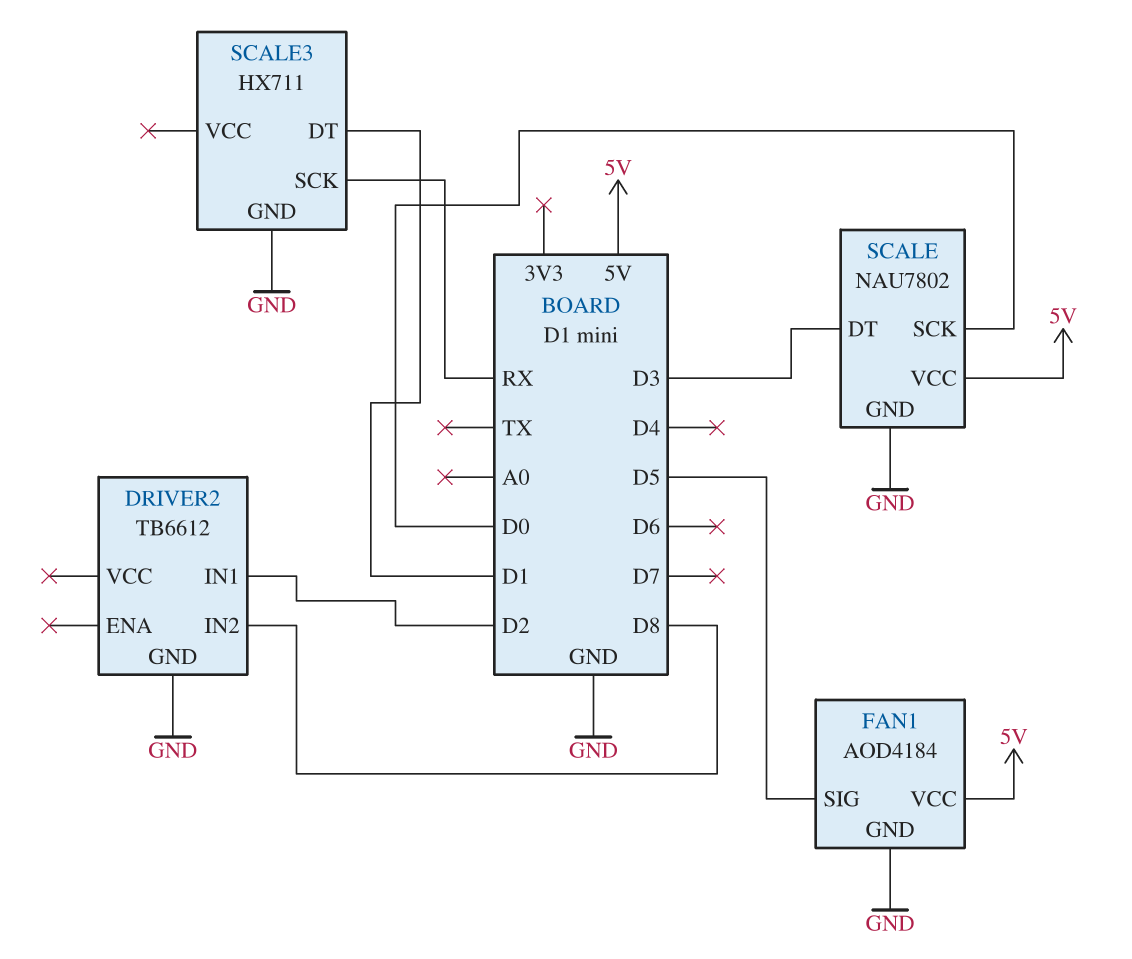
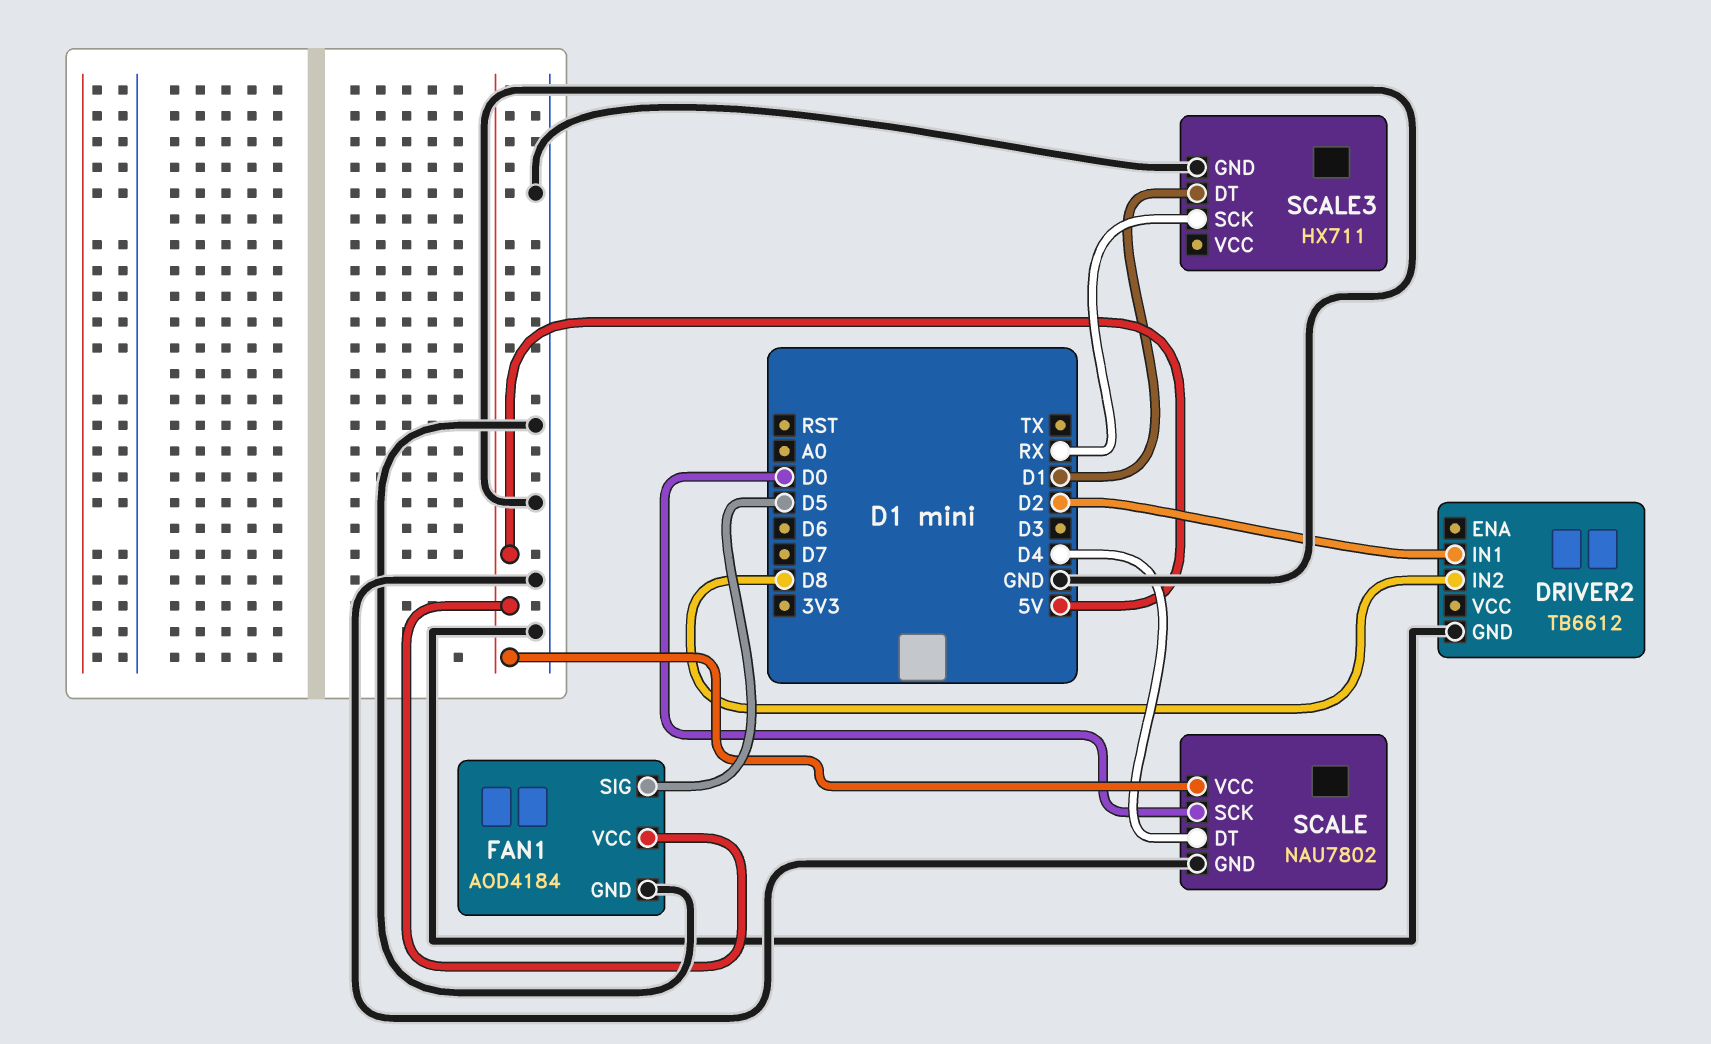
SCALE pin DT: D3 -> D4

